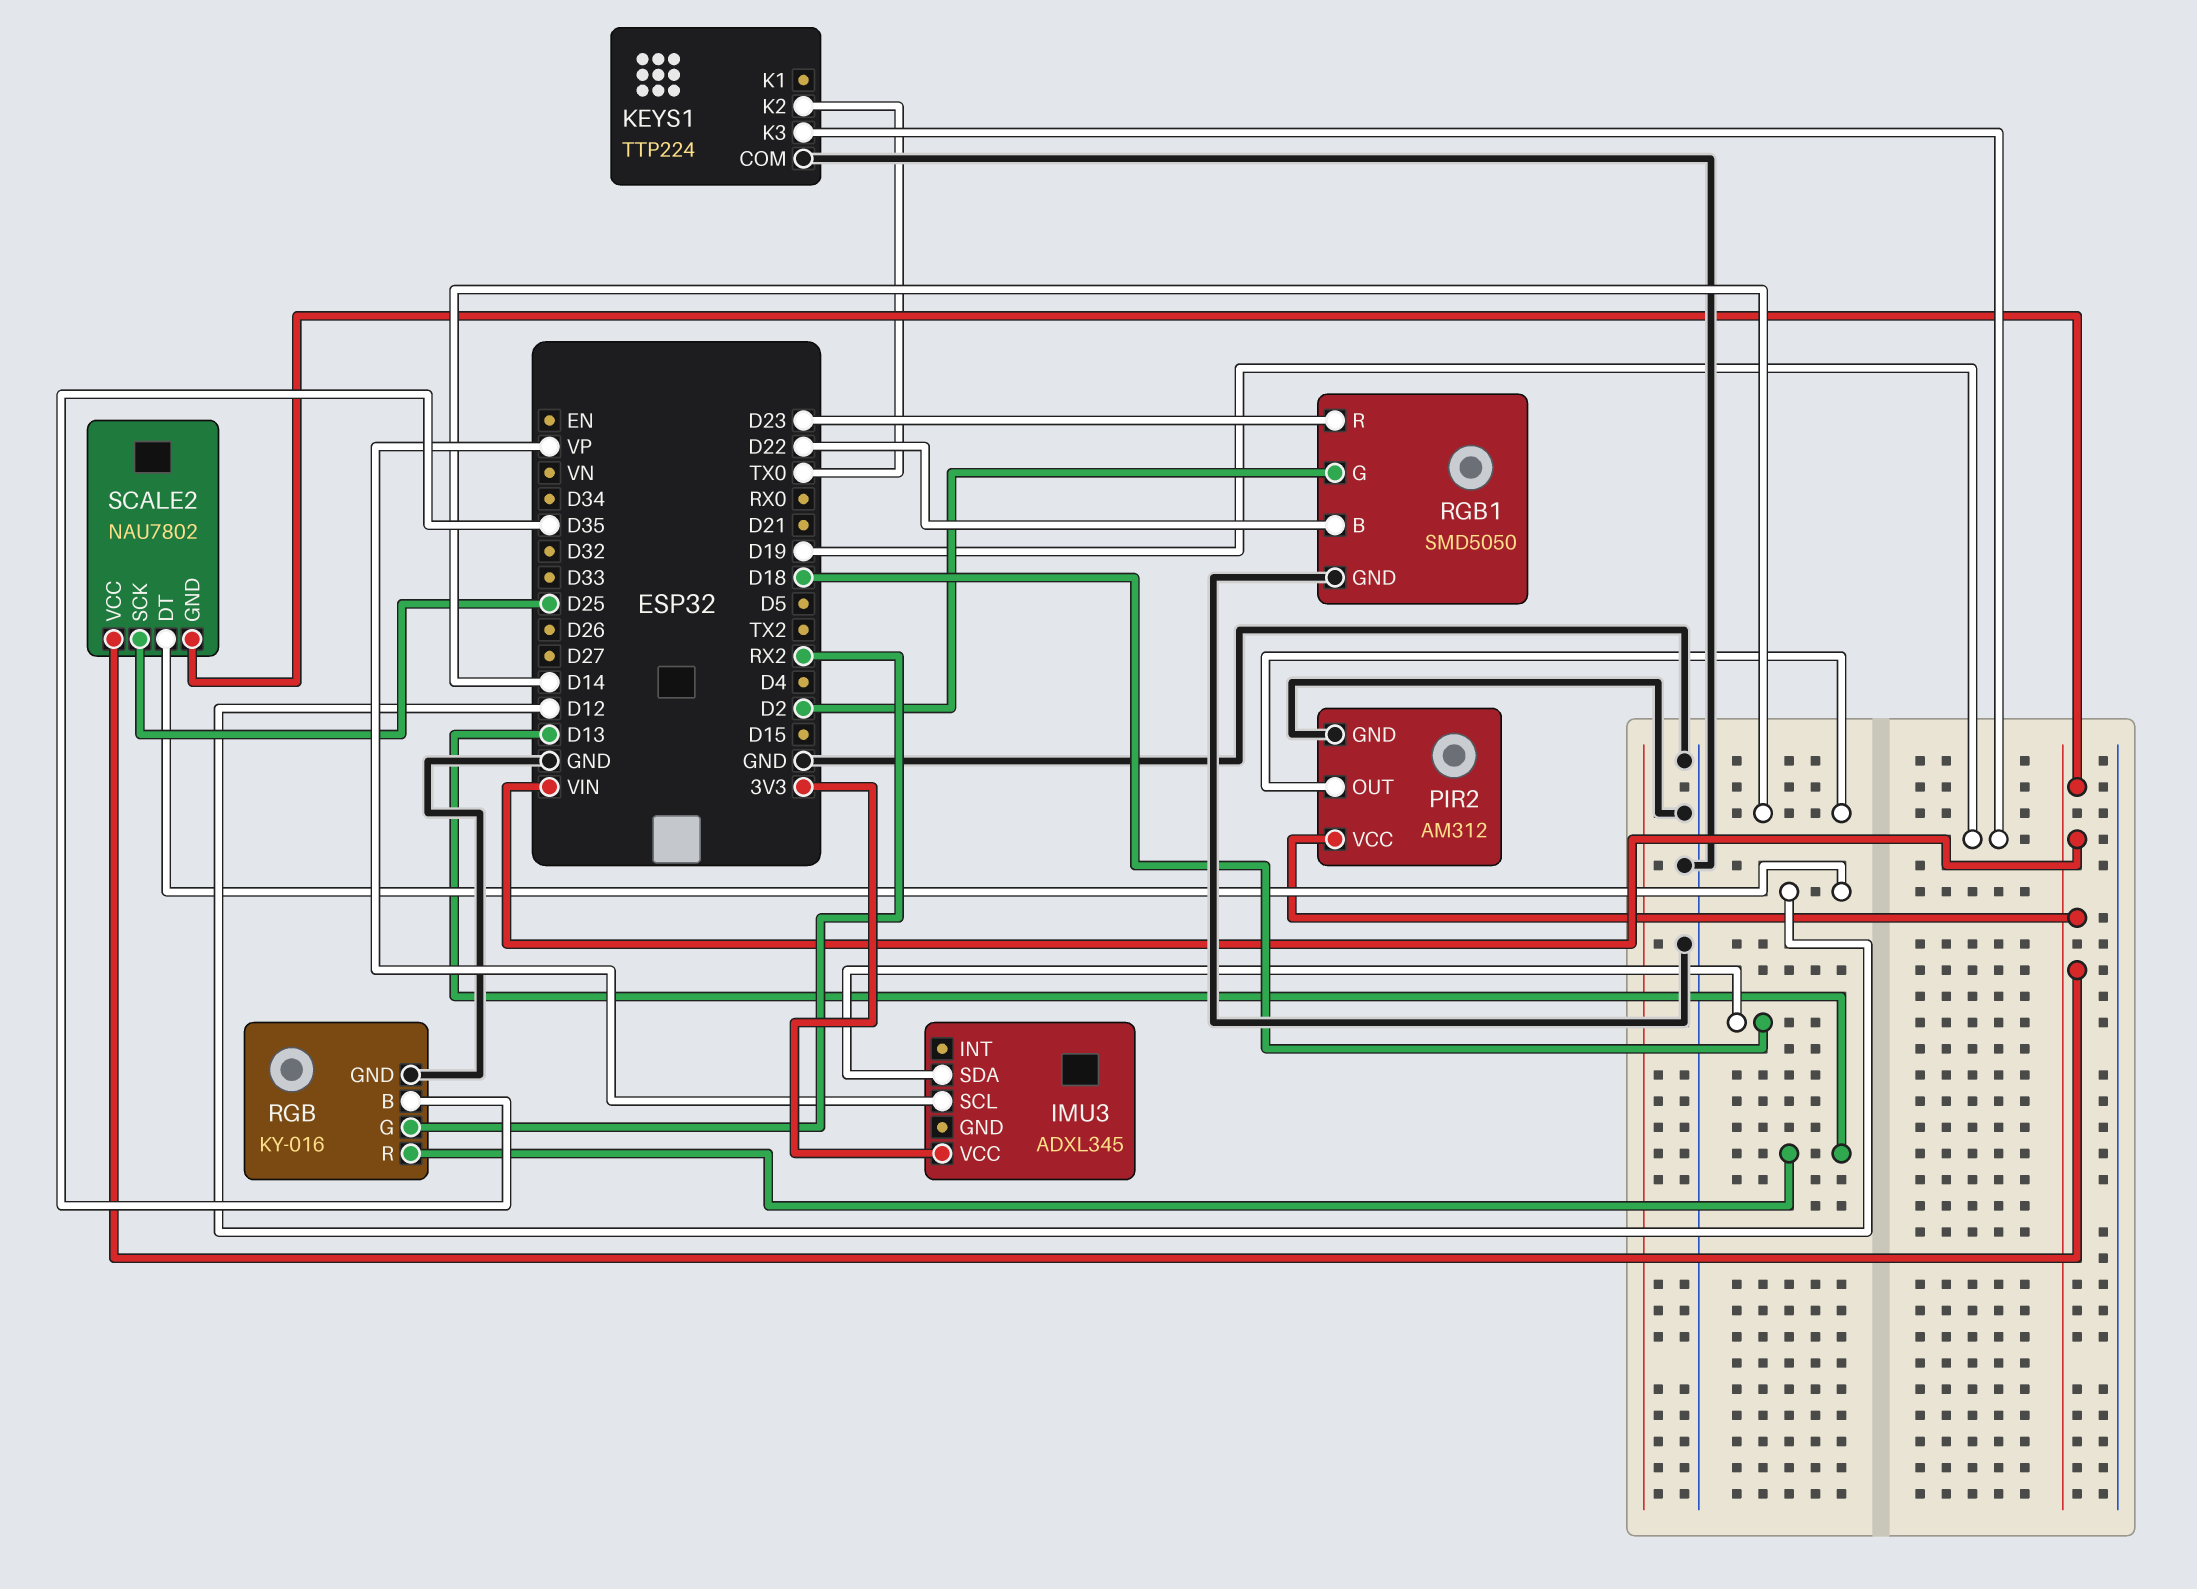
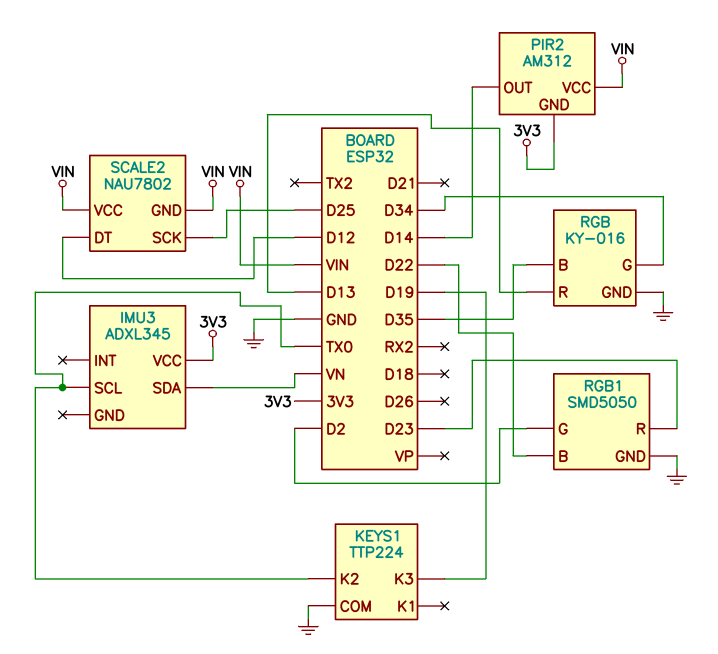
IMU3 pin SCL: VP -> TX0
IMU3 pin SDA: D18 -> VN
PIR2 pin GND: GND -> 3V3
RGB pin G: RX2 -> D34

